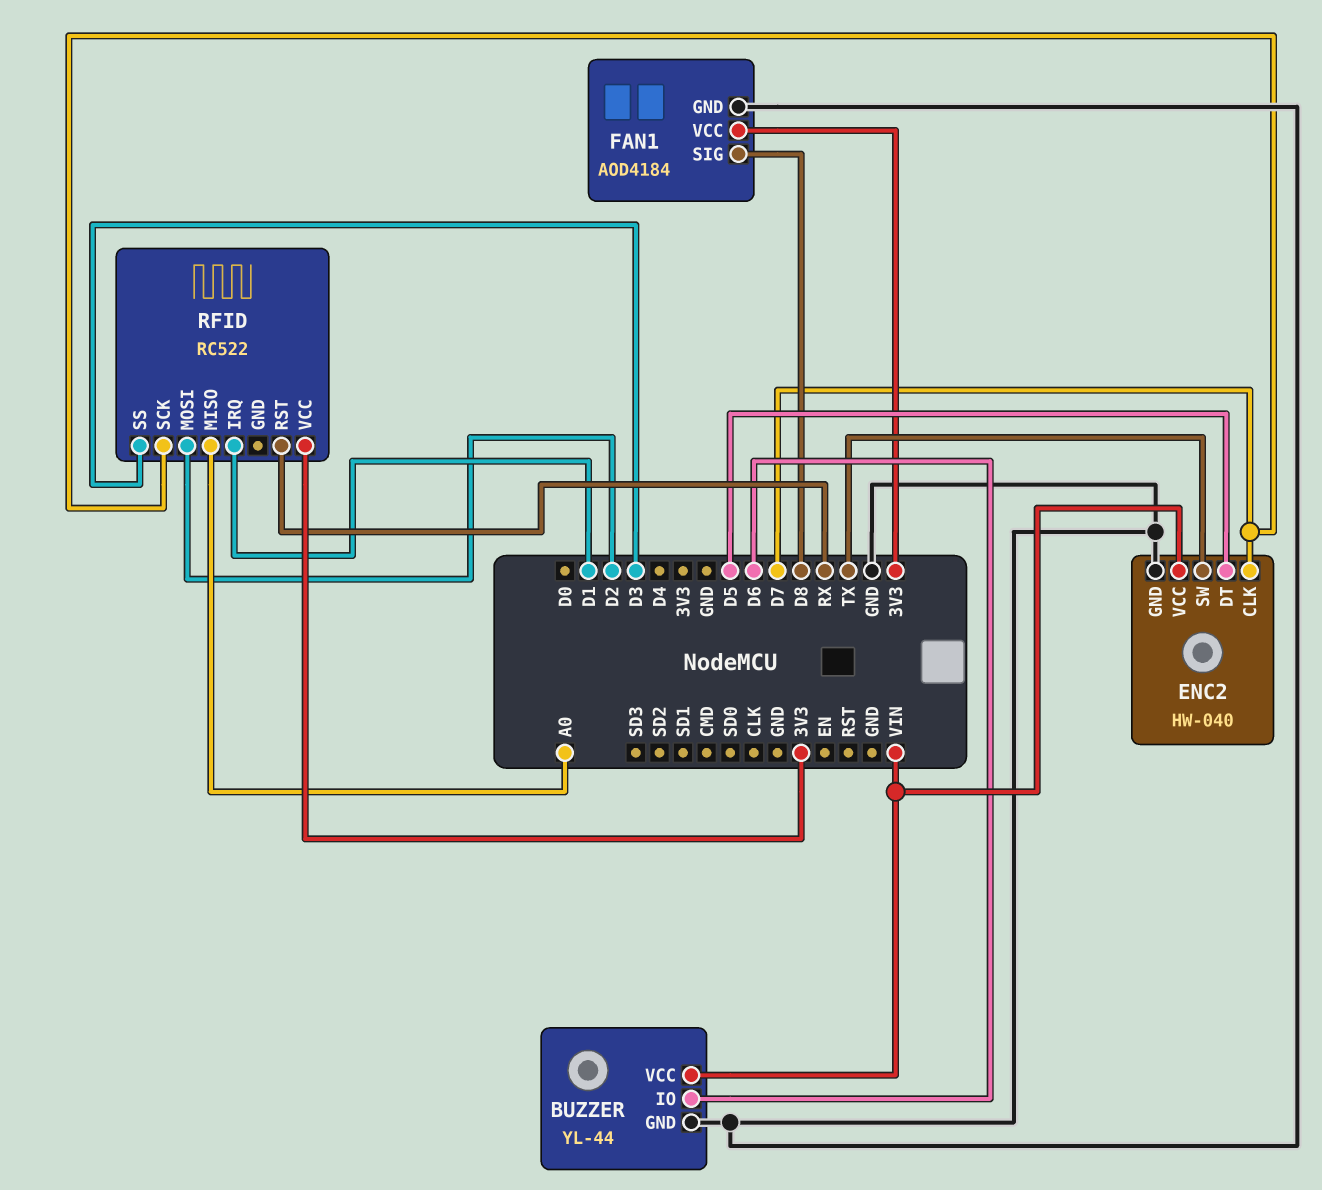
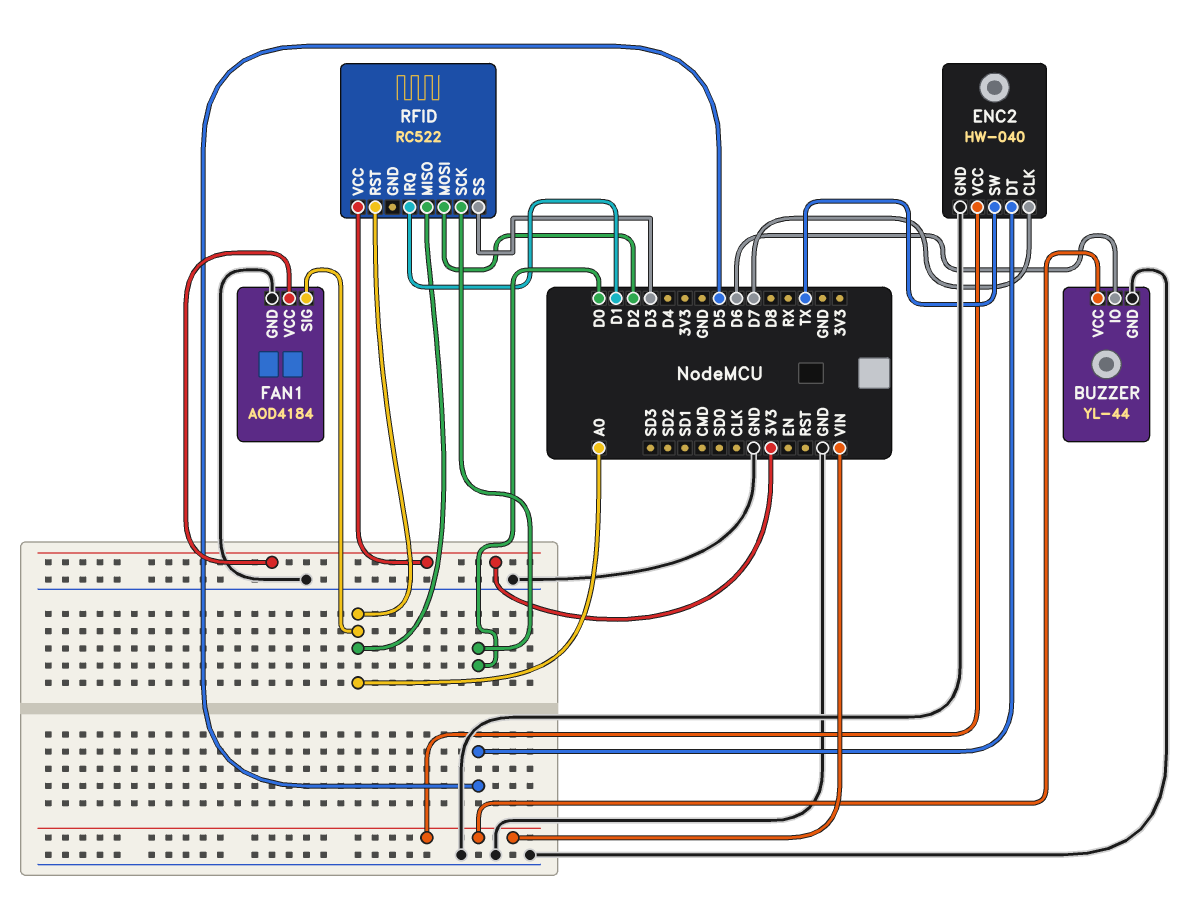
FAN1 pin SIG: D8 -> A0
RFID pin RST: RX -> A0
RFID pin SCK: D7 -> D0

